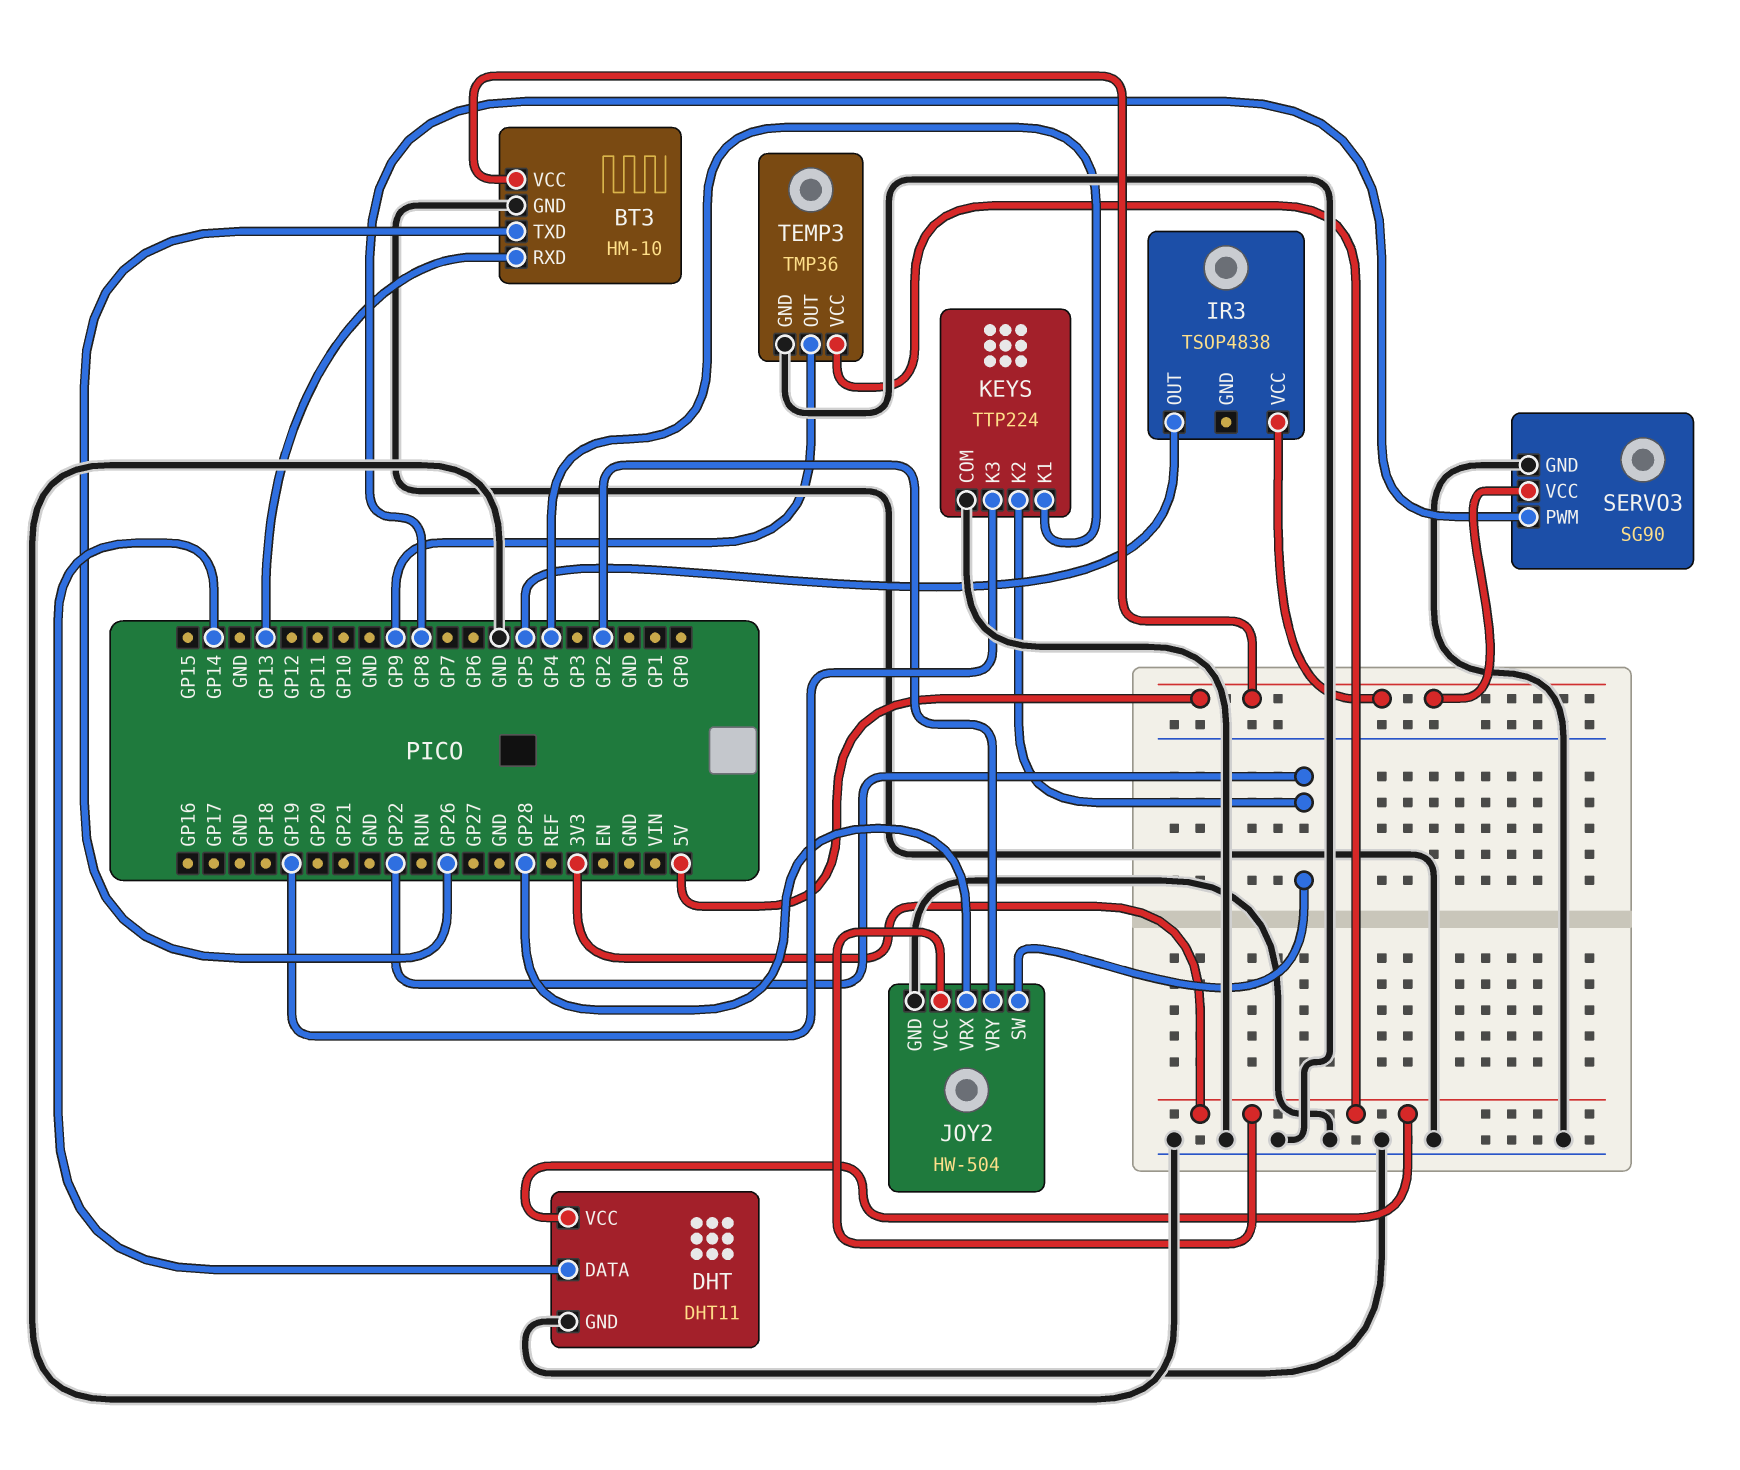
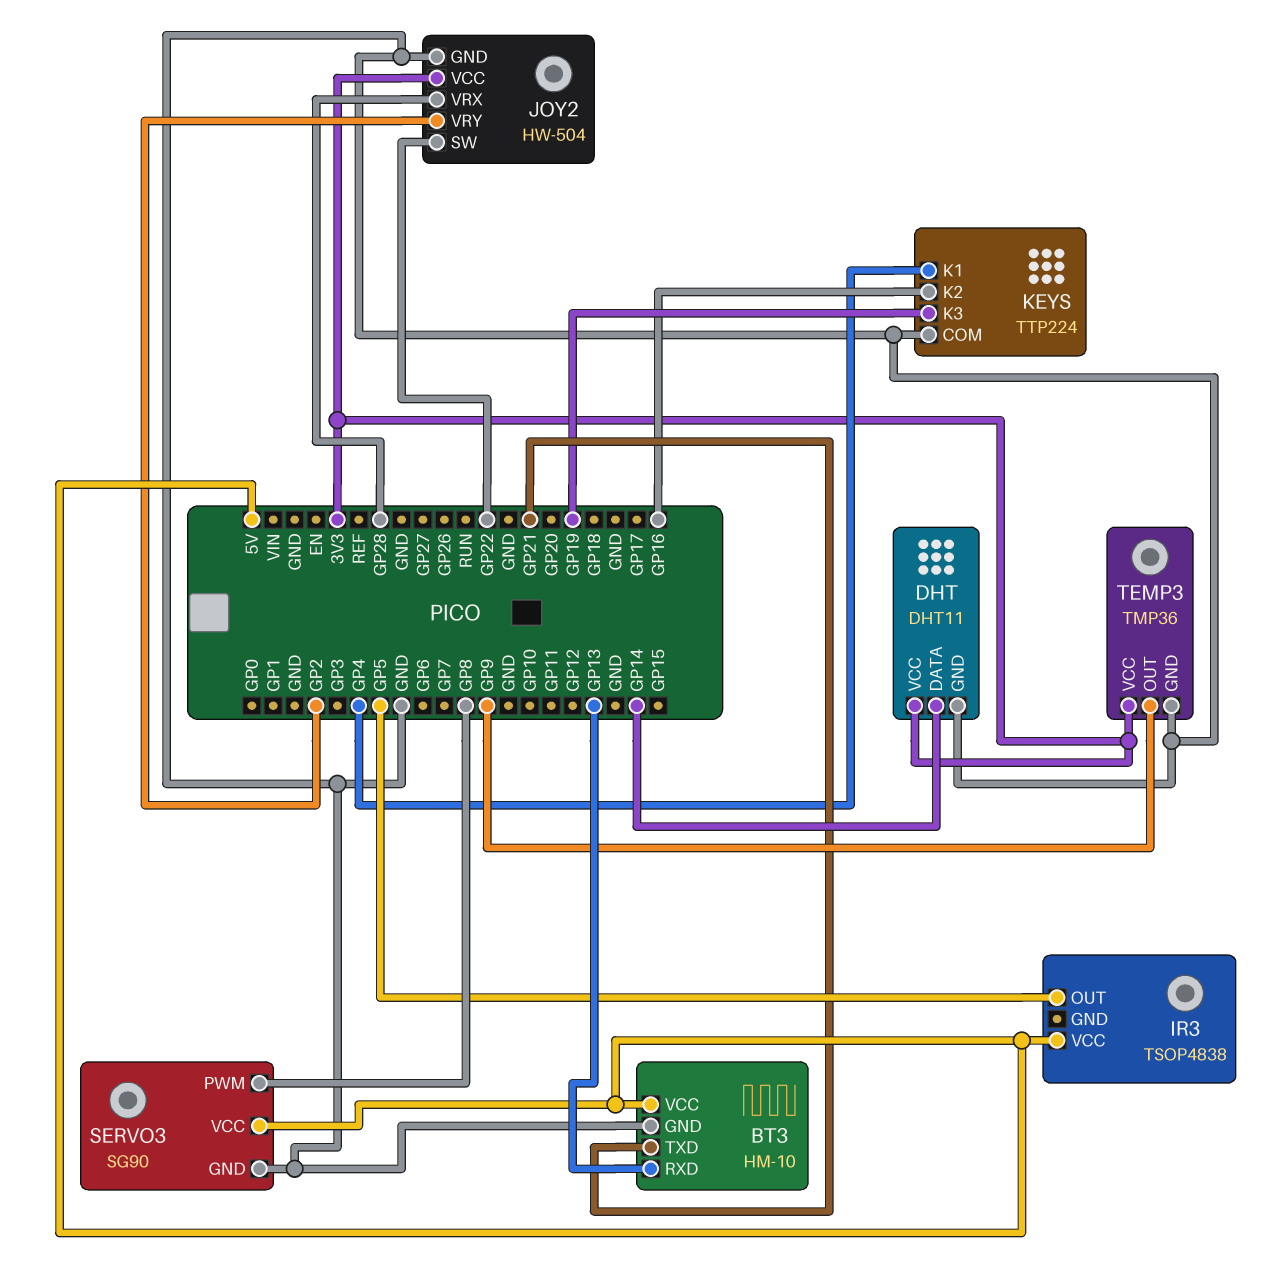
BT3 pin TXD: GP26 -> GP21
KEYS pin K2: GP22 -> GP16

